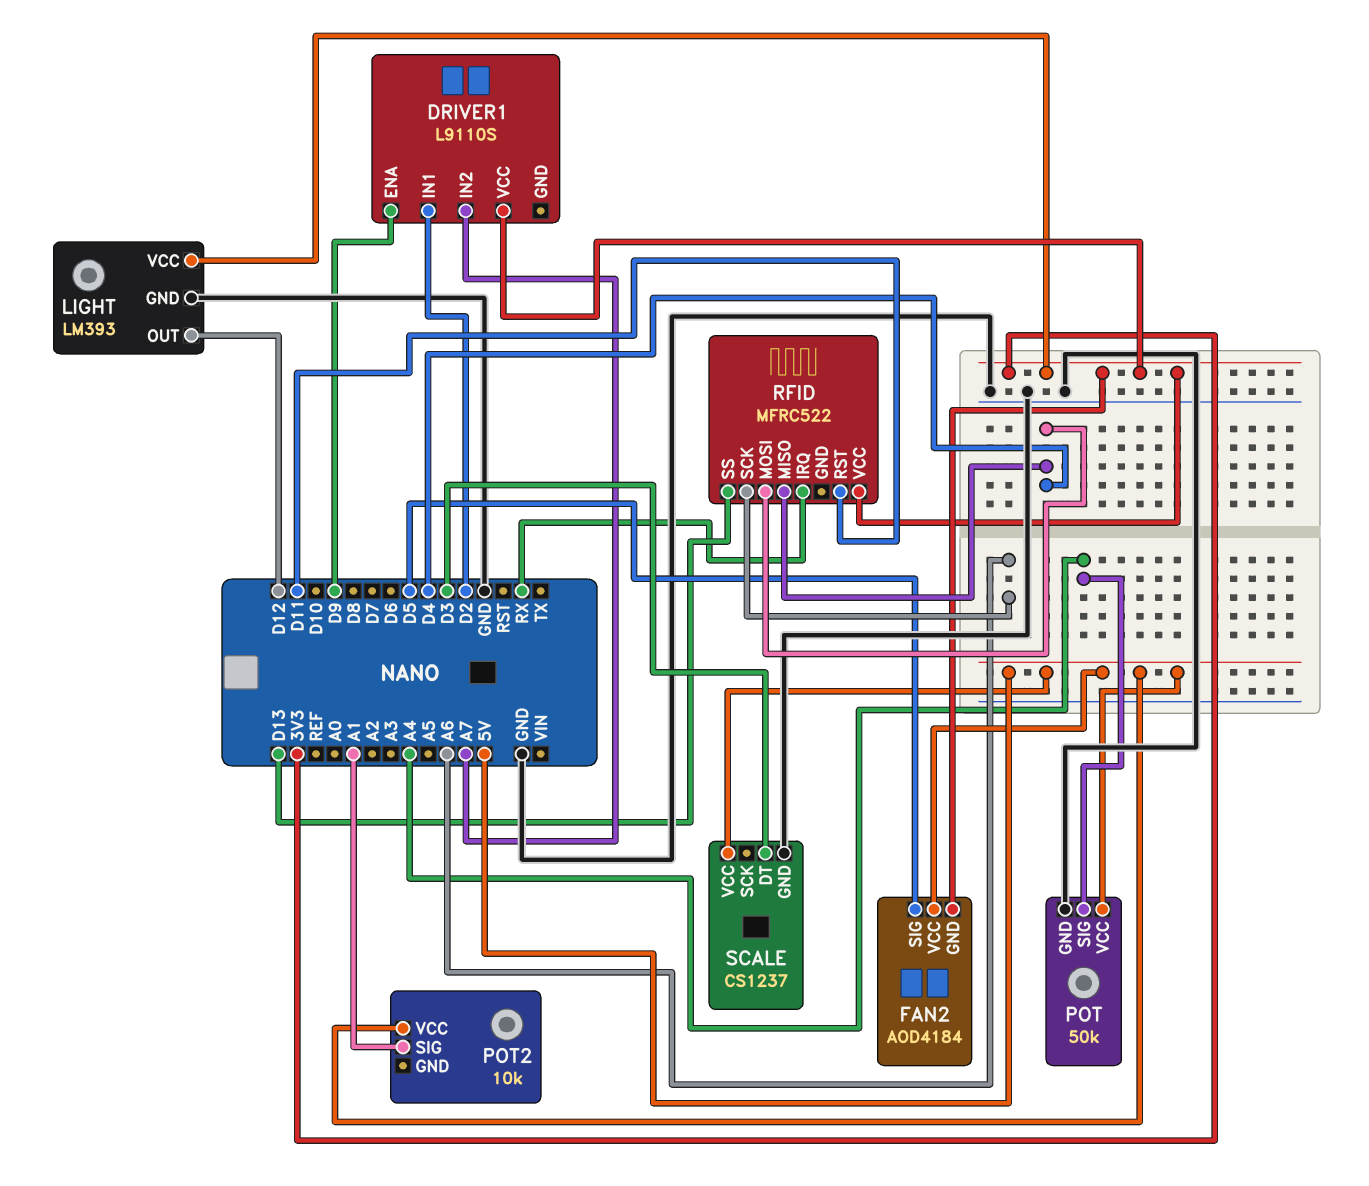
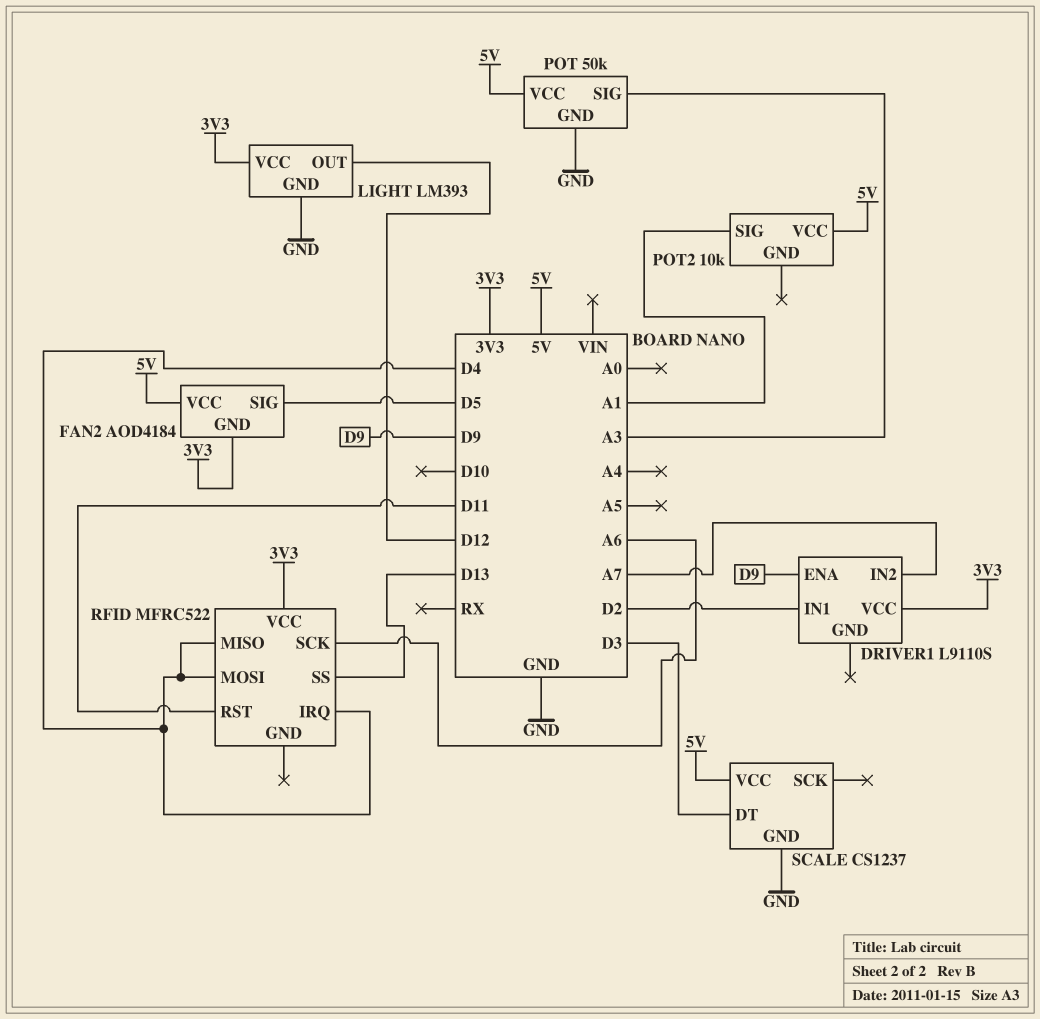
POT pin SIG: A4 -> A3
RFID pin IRQ: RX -> D4

